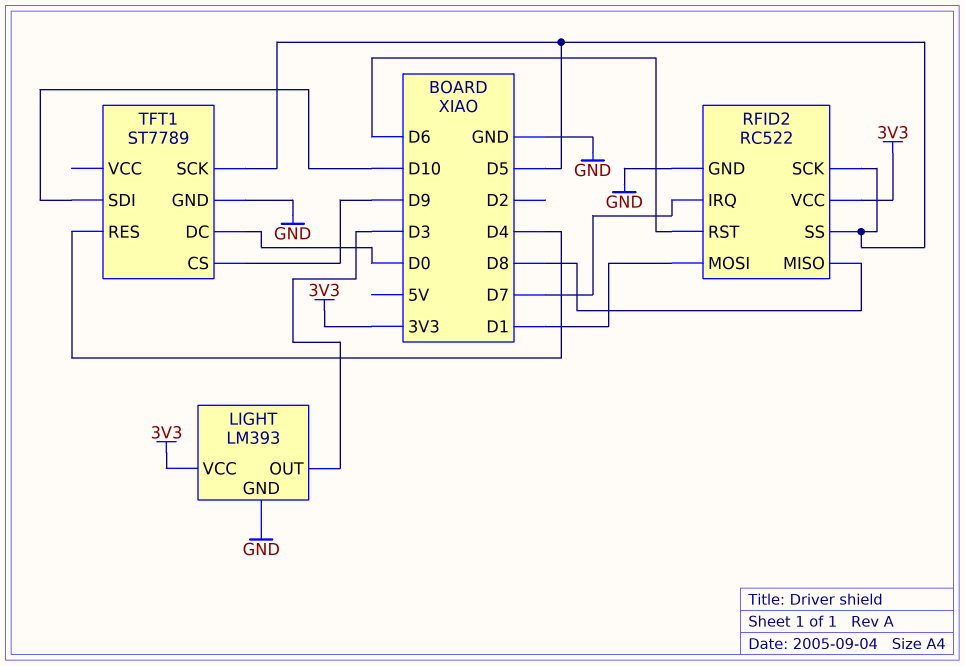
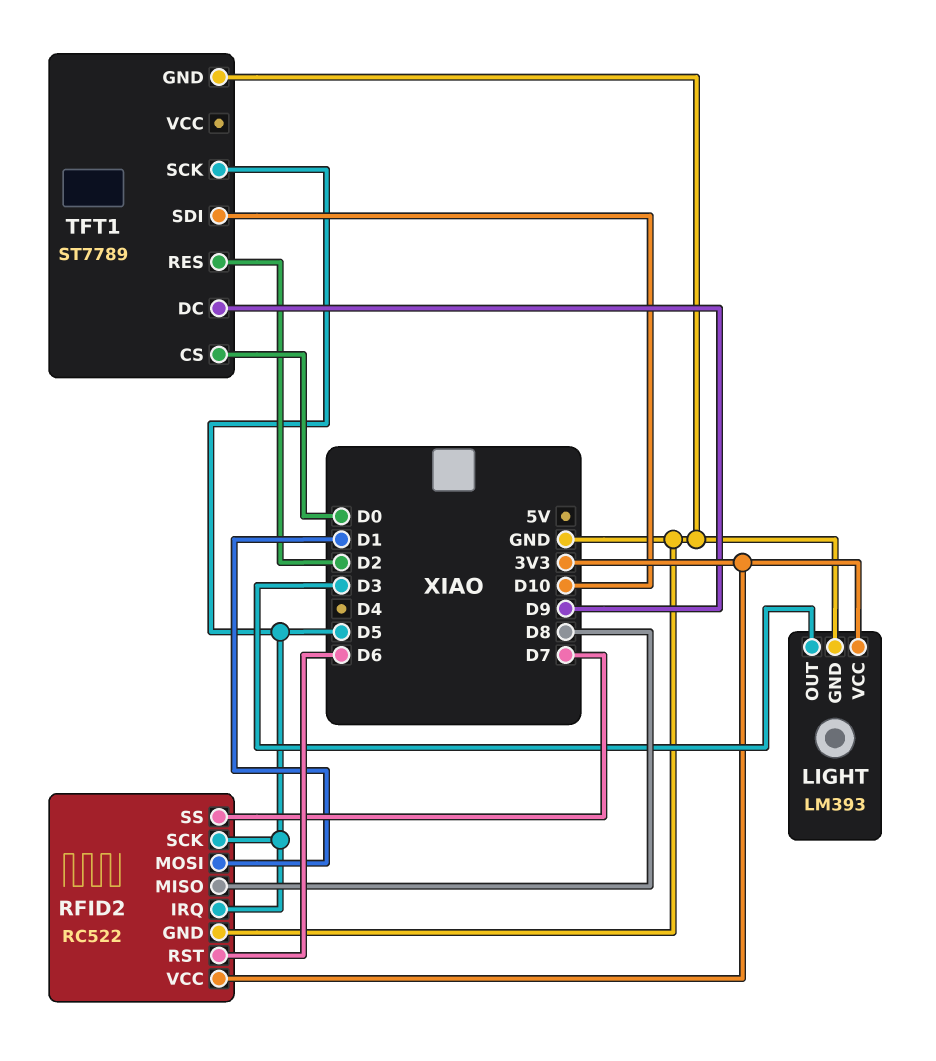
RFID2 pin IRQ: D7 -> D5
RFID2 pin SS: D5 -> D7
TFT1 pin CS: D9 -> D0
TFT1 pin DC: D0 -> D9
TFT1 pin RES: D4 -> D2

